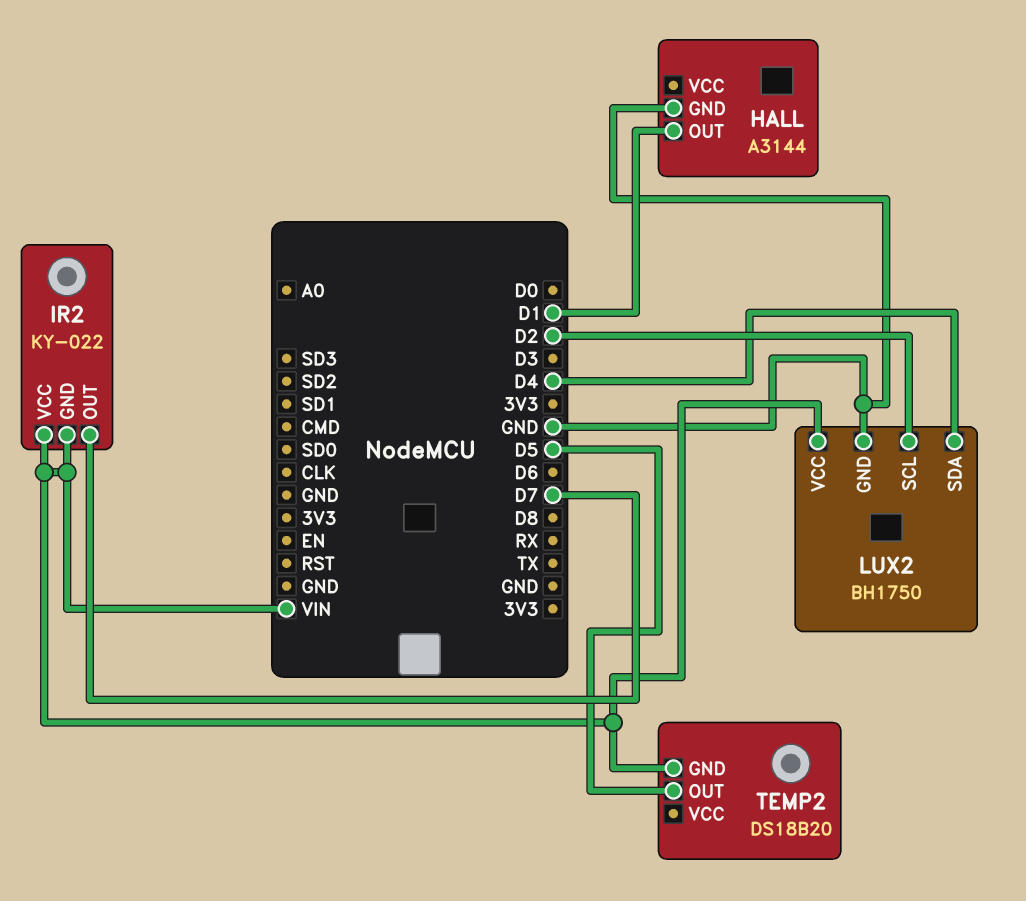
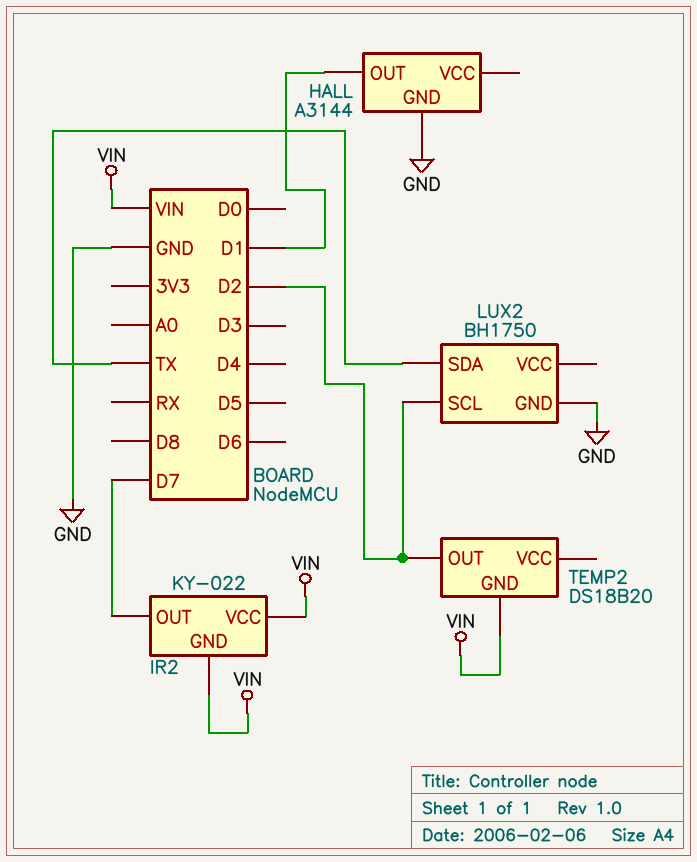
LUX2 pin SDA: D4 -> TX
LUX2 pin VCC: VIN -> none
TEMP2 pin OUT: D5 -> D2

